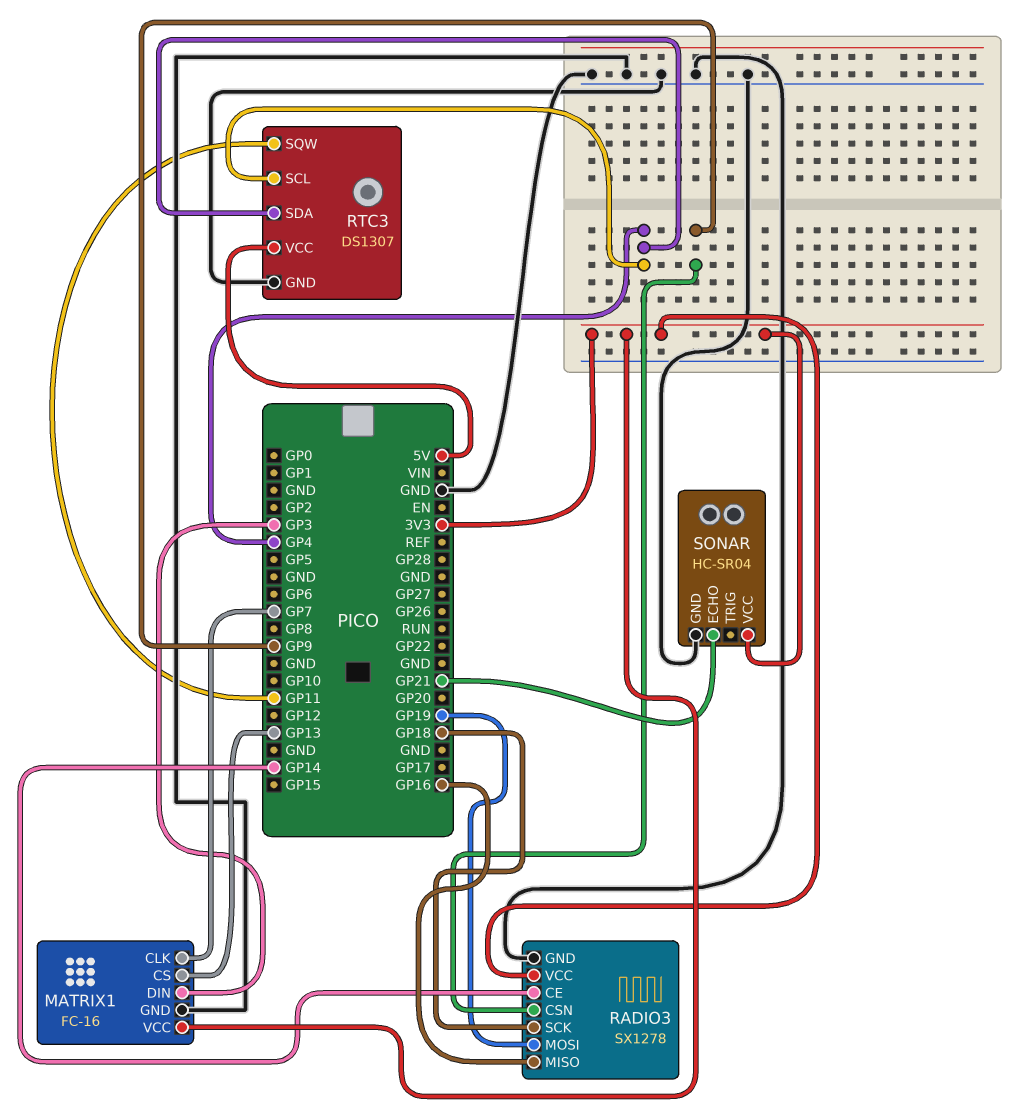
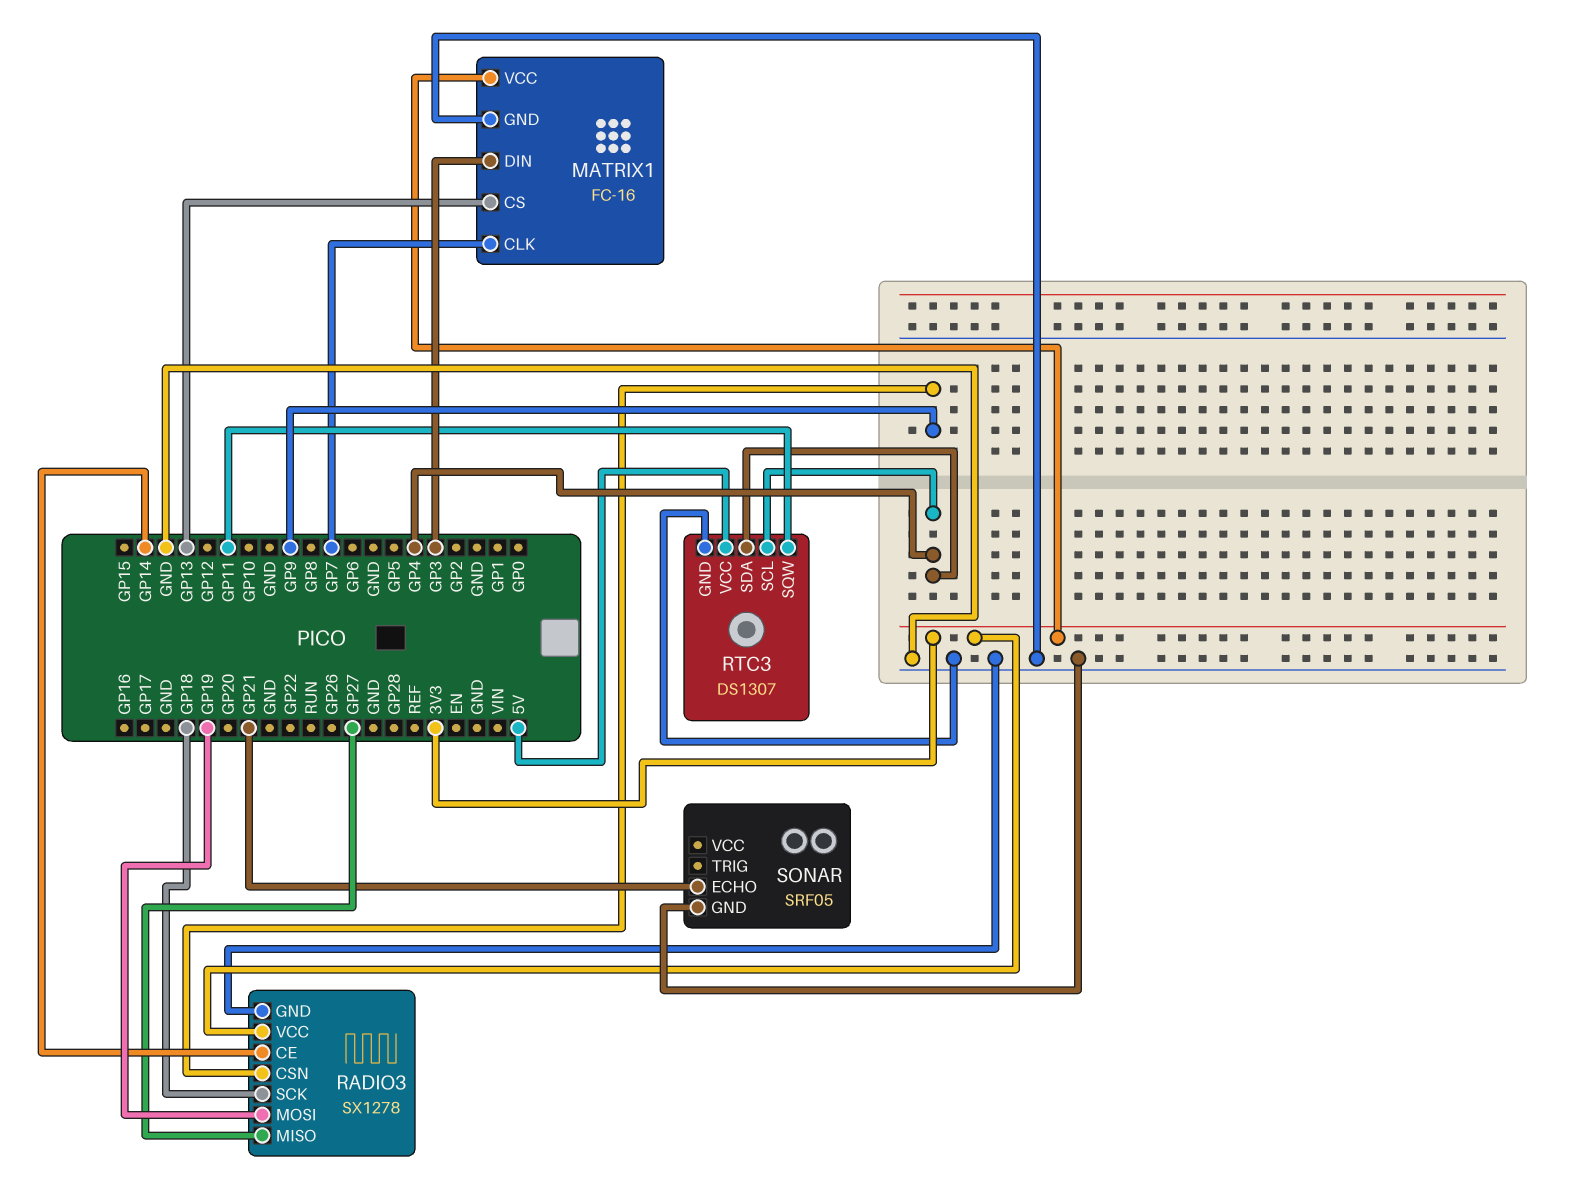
RADIO3 pin MISO: GP16 -> GP27
SONAR: HC-SR04 -> SRF05
SONAR pin VCC: 3V3 -> none

